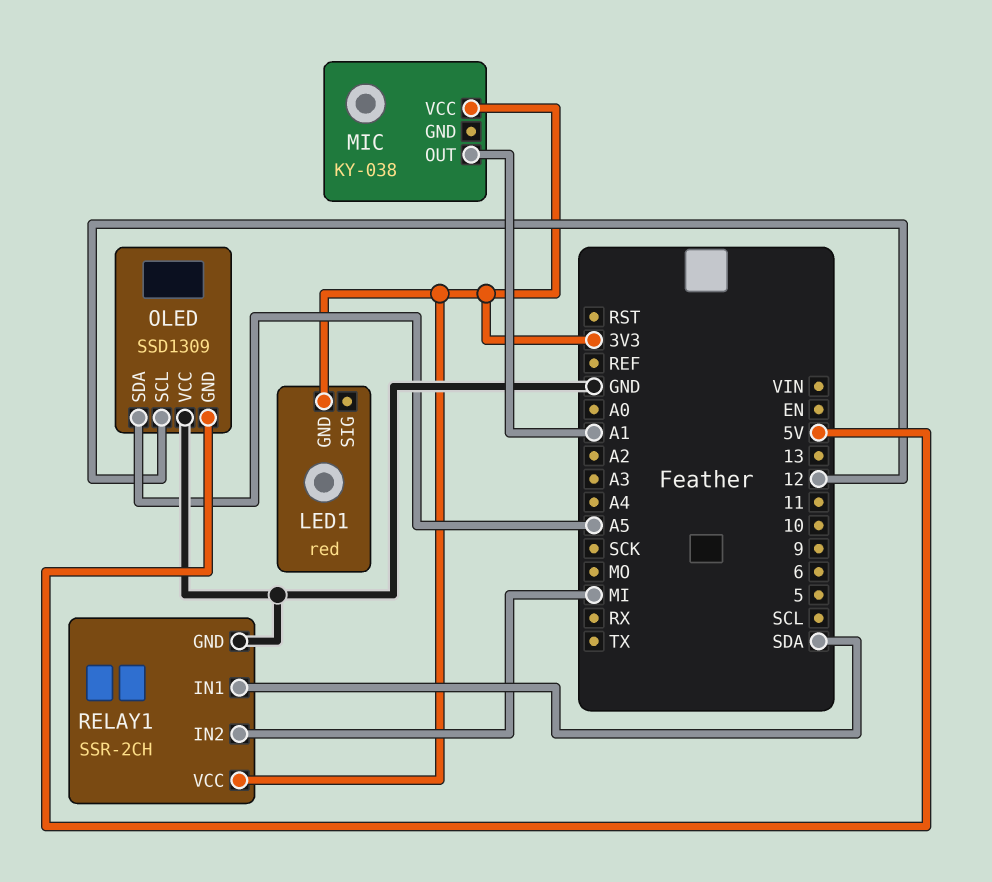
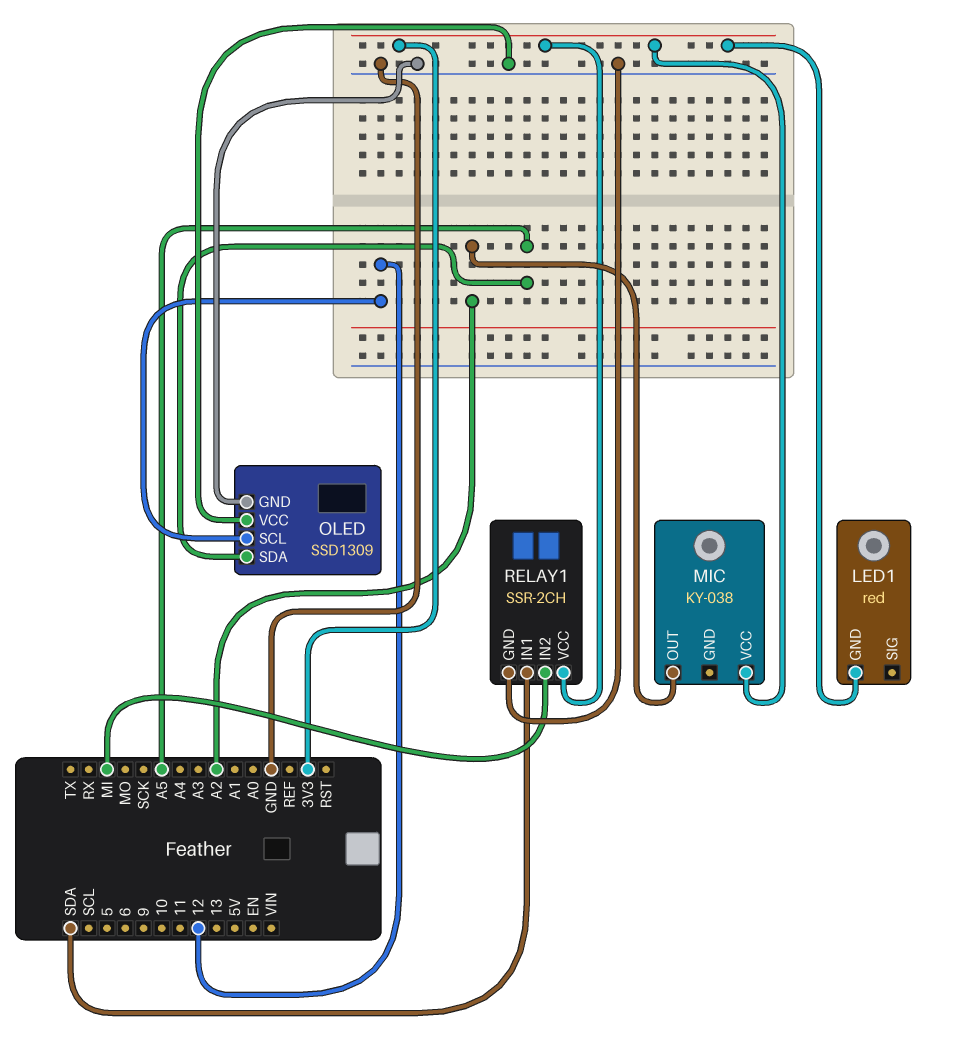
MIC pin OUT: A1 -> A2
OLED pin GND: 5V -> GND

